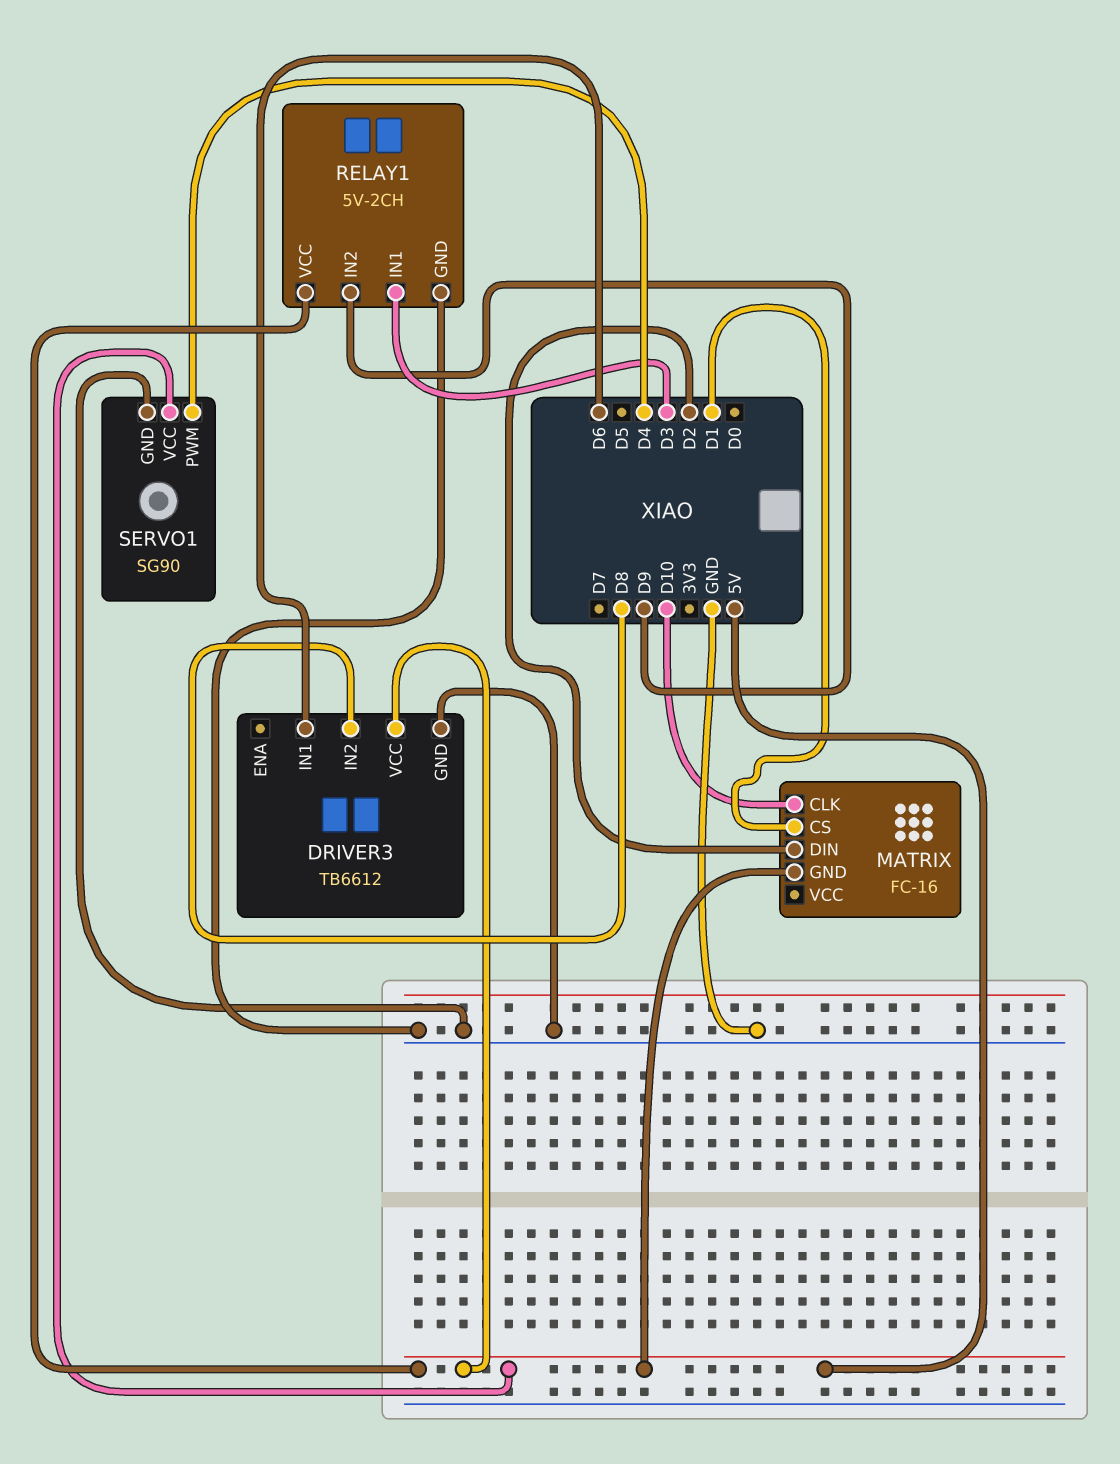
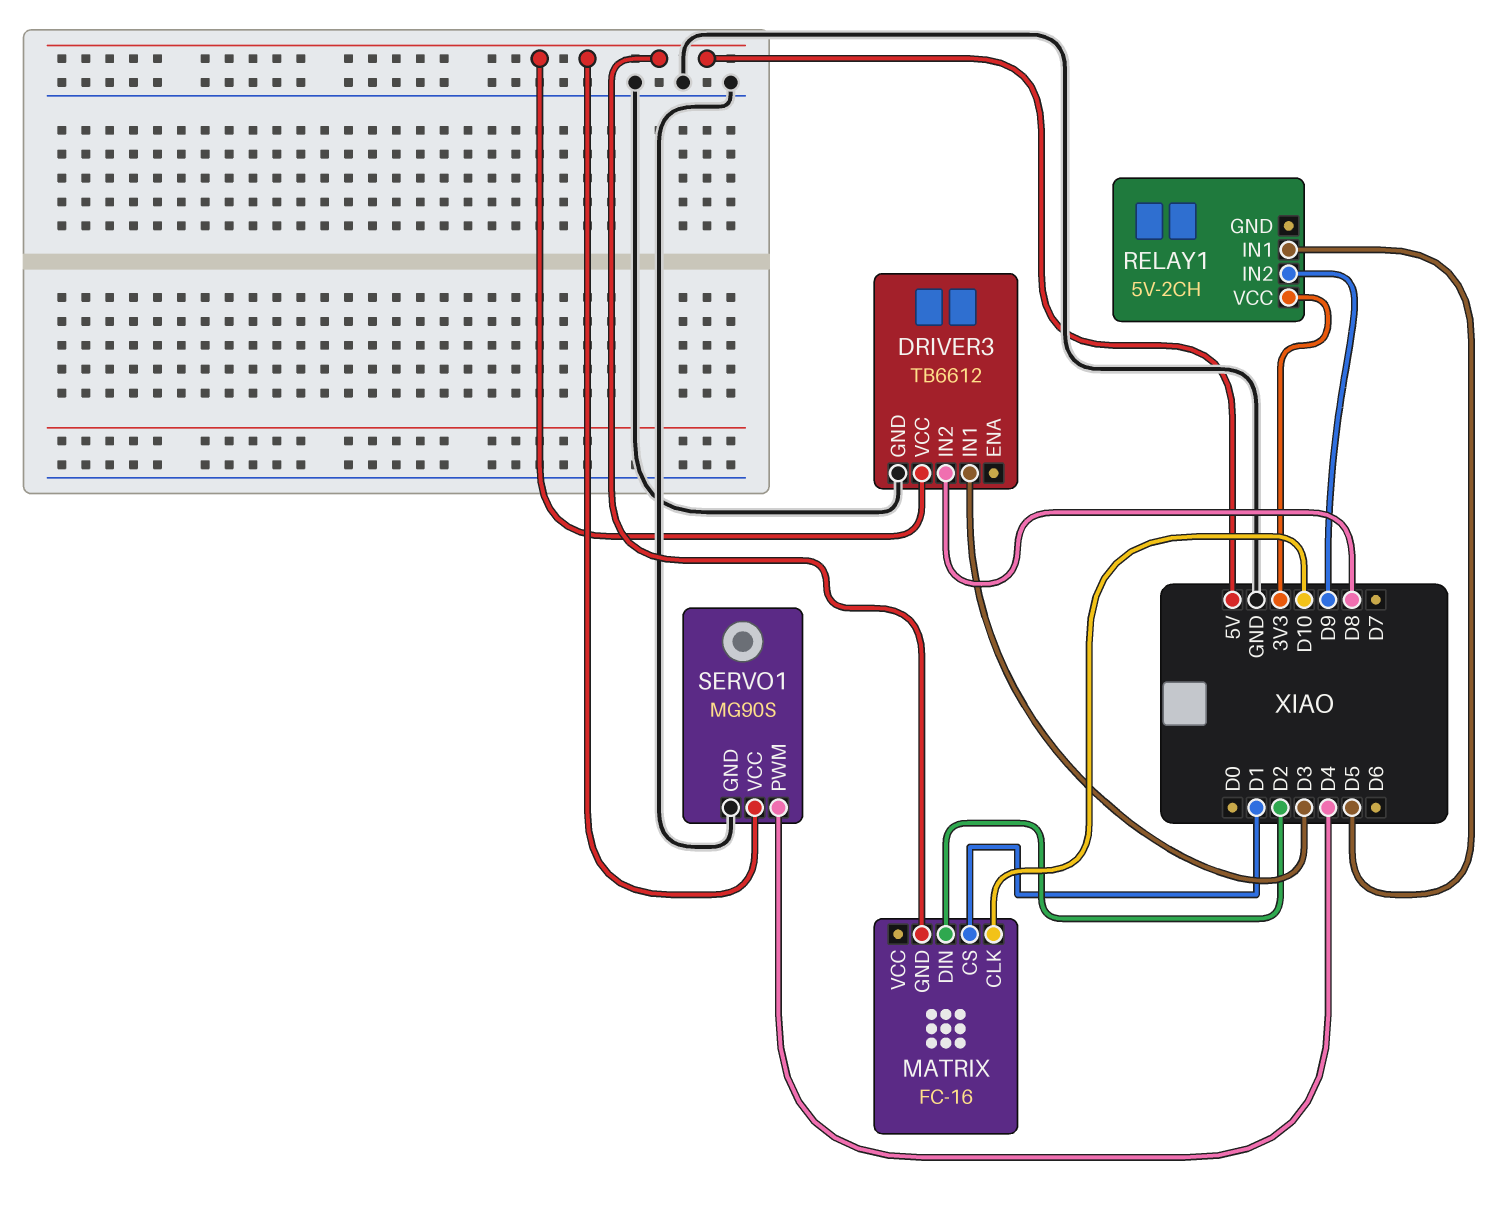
DRIVER3 pin IN1: D6 -> D3
RELAY1 pin GND: GND -> none
RELAY1 pin IN1: D3 -> D5
RELAY1 pin VCC: 5V -> 3V3
SERVO1: SG90 -> MG90S

